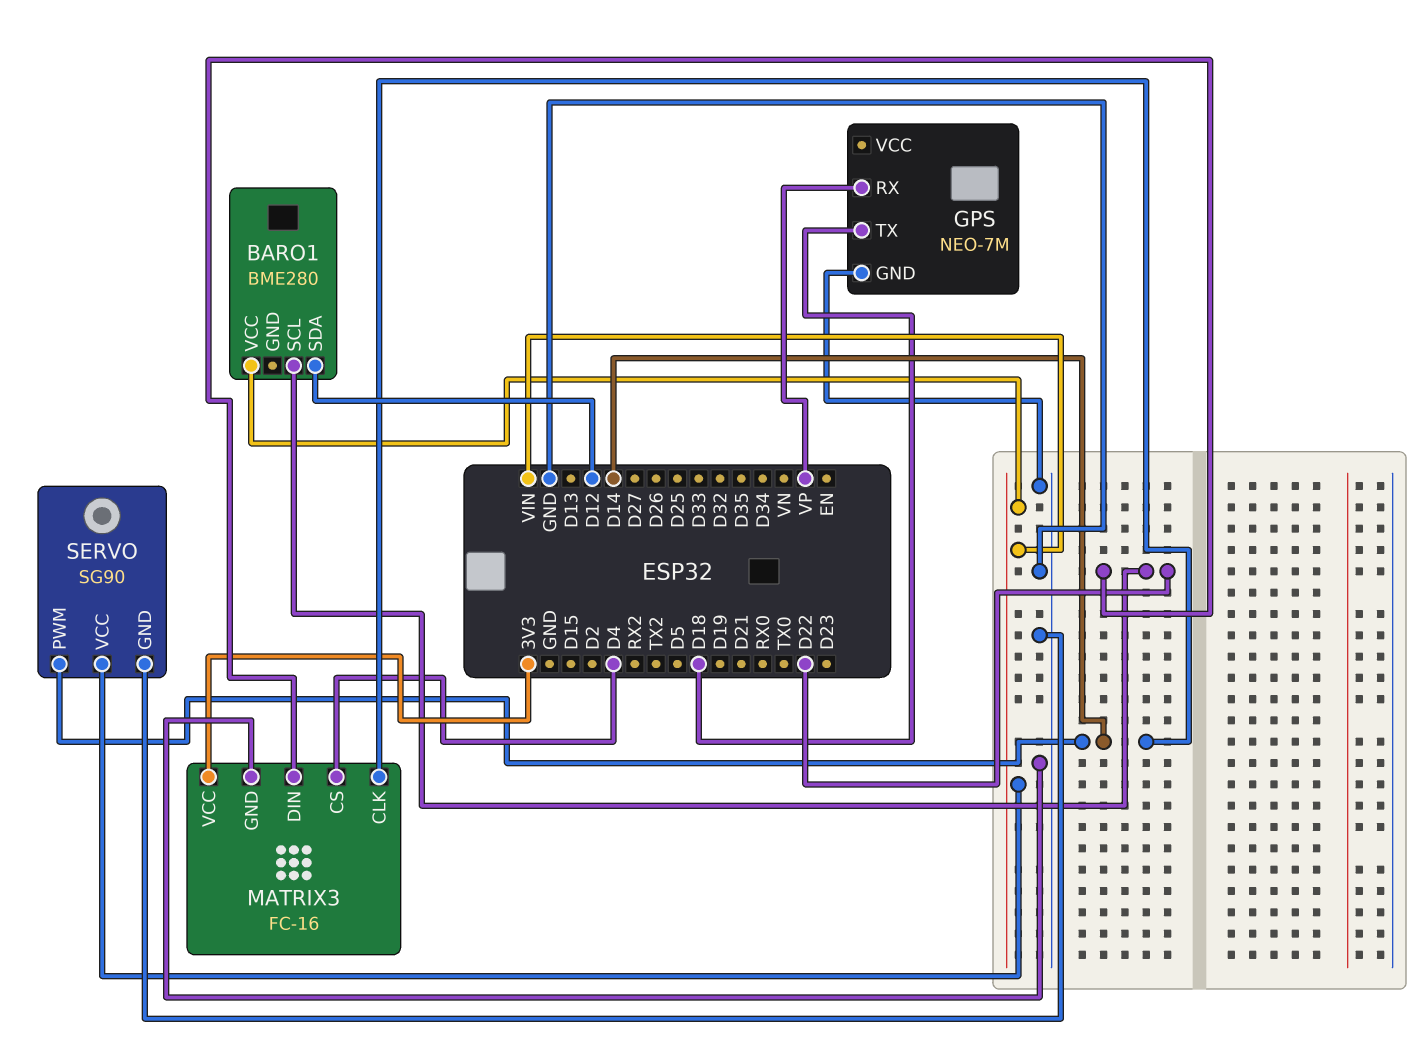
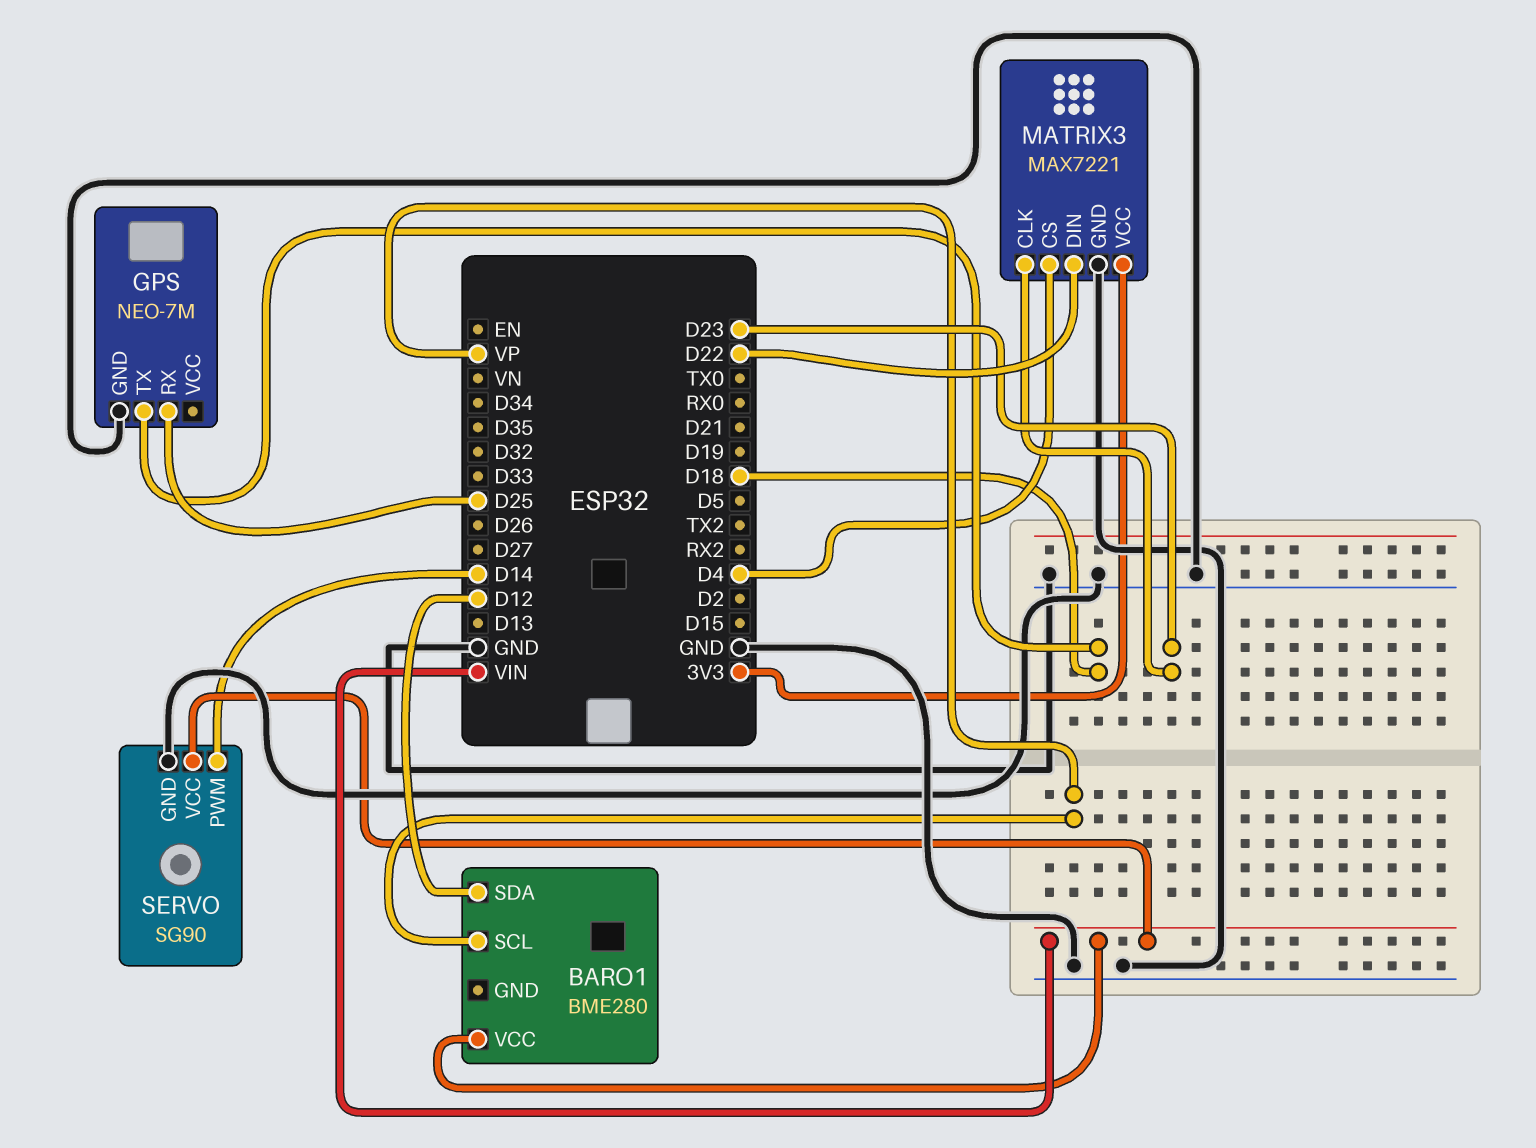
BARO1 pin SCL: D22 -> VP
GPS pin RX: VP -> D25
MATRIX3: FC-16 -> MAX7221
MATRIX3 pin CLK: D14 -> D23

